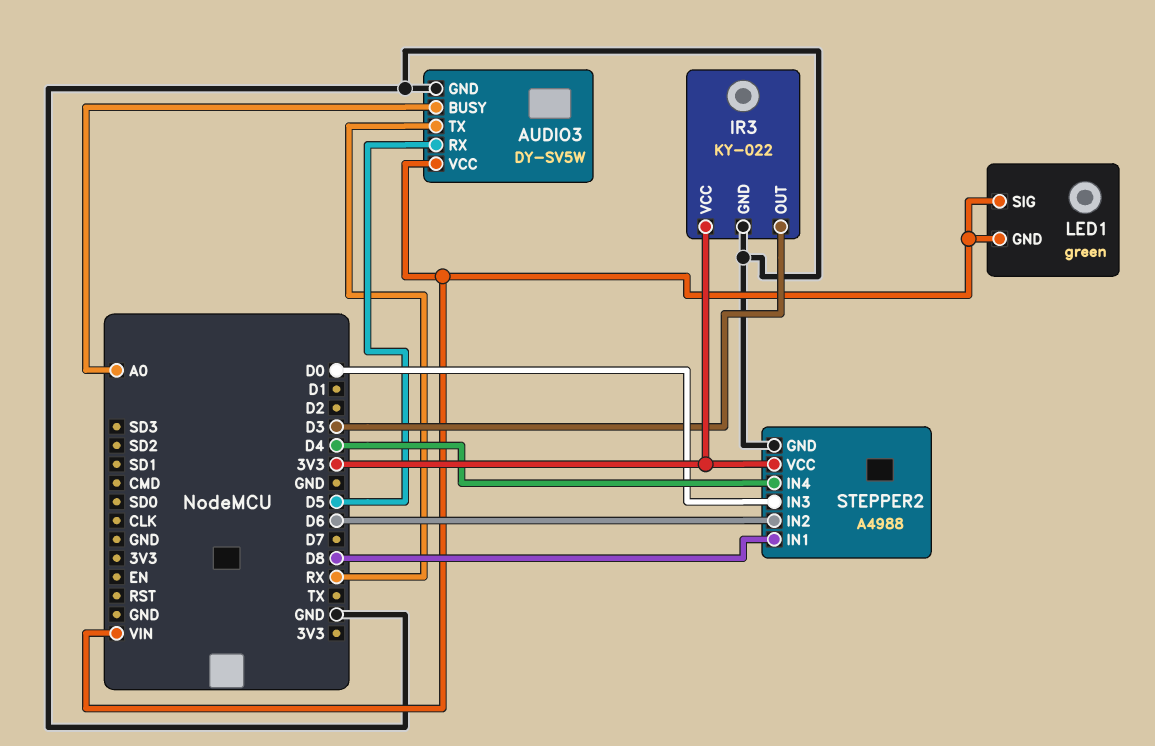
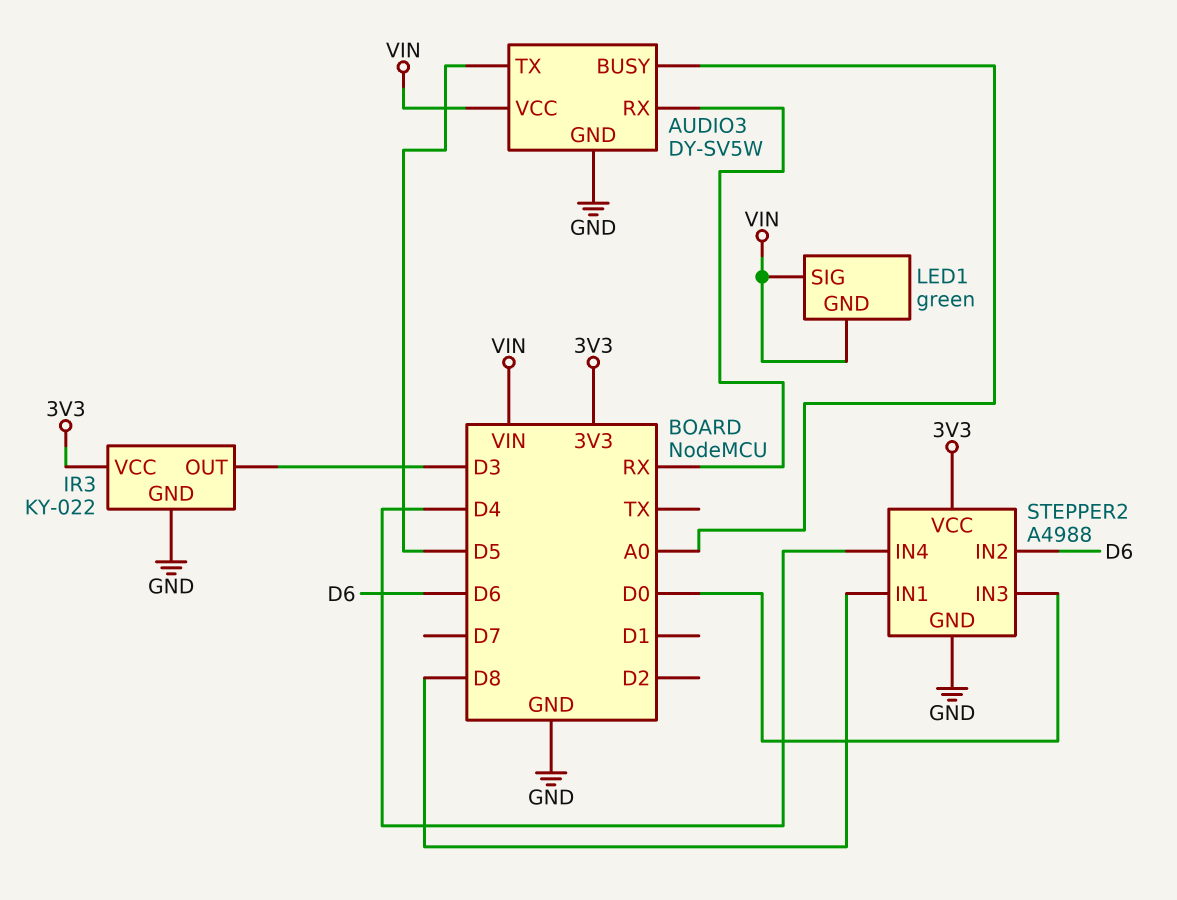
AUDIO3 pin RX: D5 -> RX
AUDIO3 pin TX: RX -> D5

